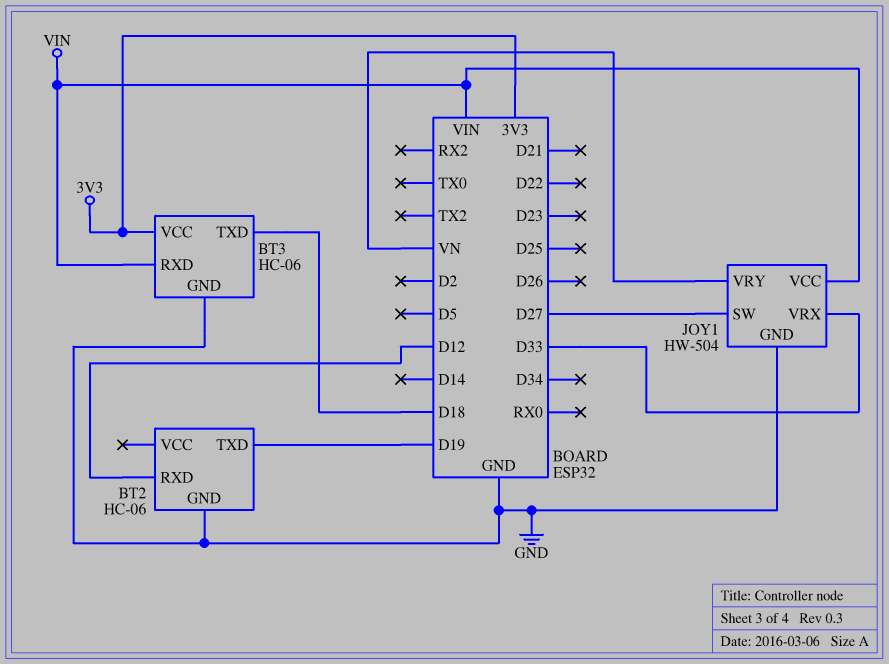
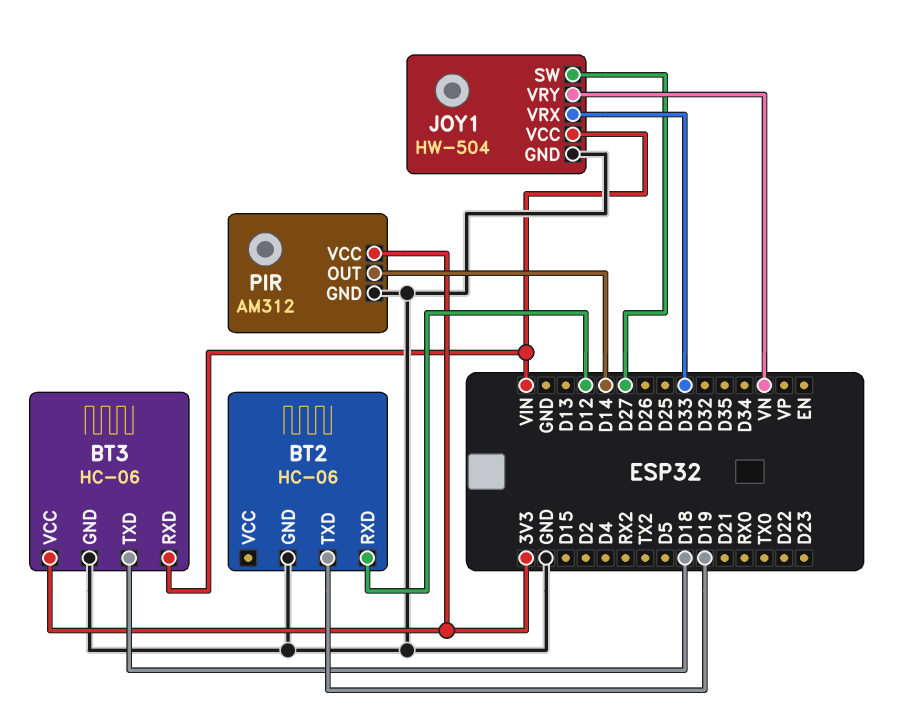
PIR: none -> AM312
PIR pin GND: none -> GND
PIR pin OUT: none -> D14
PIR pin VCC: none -> 3V3

